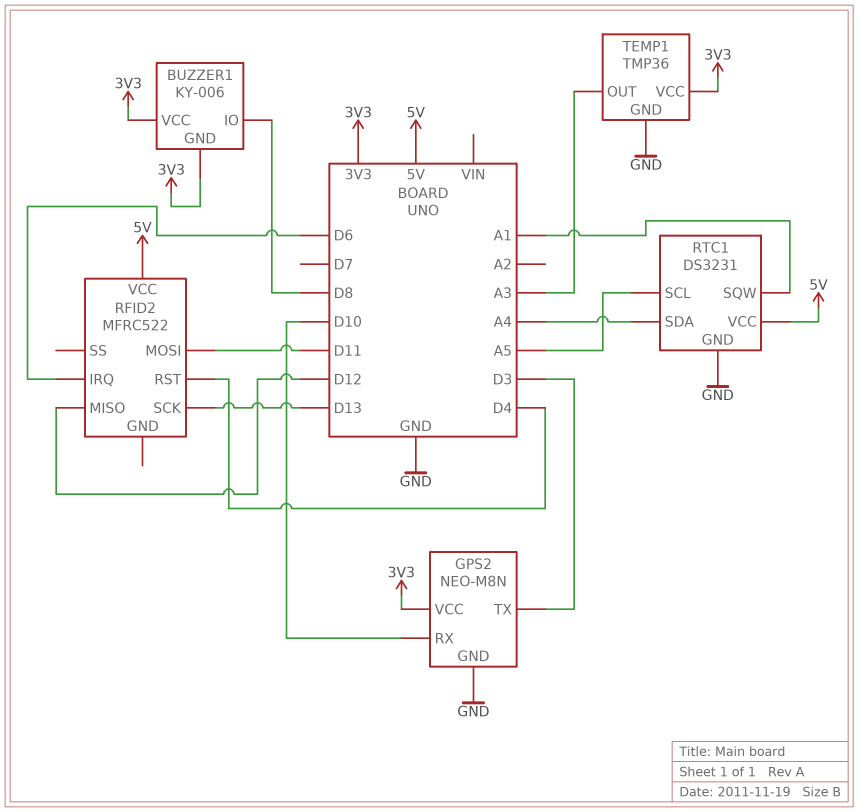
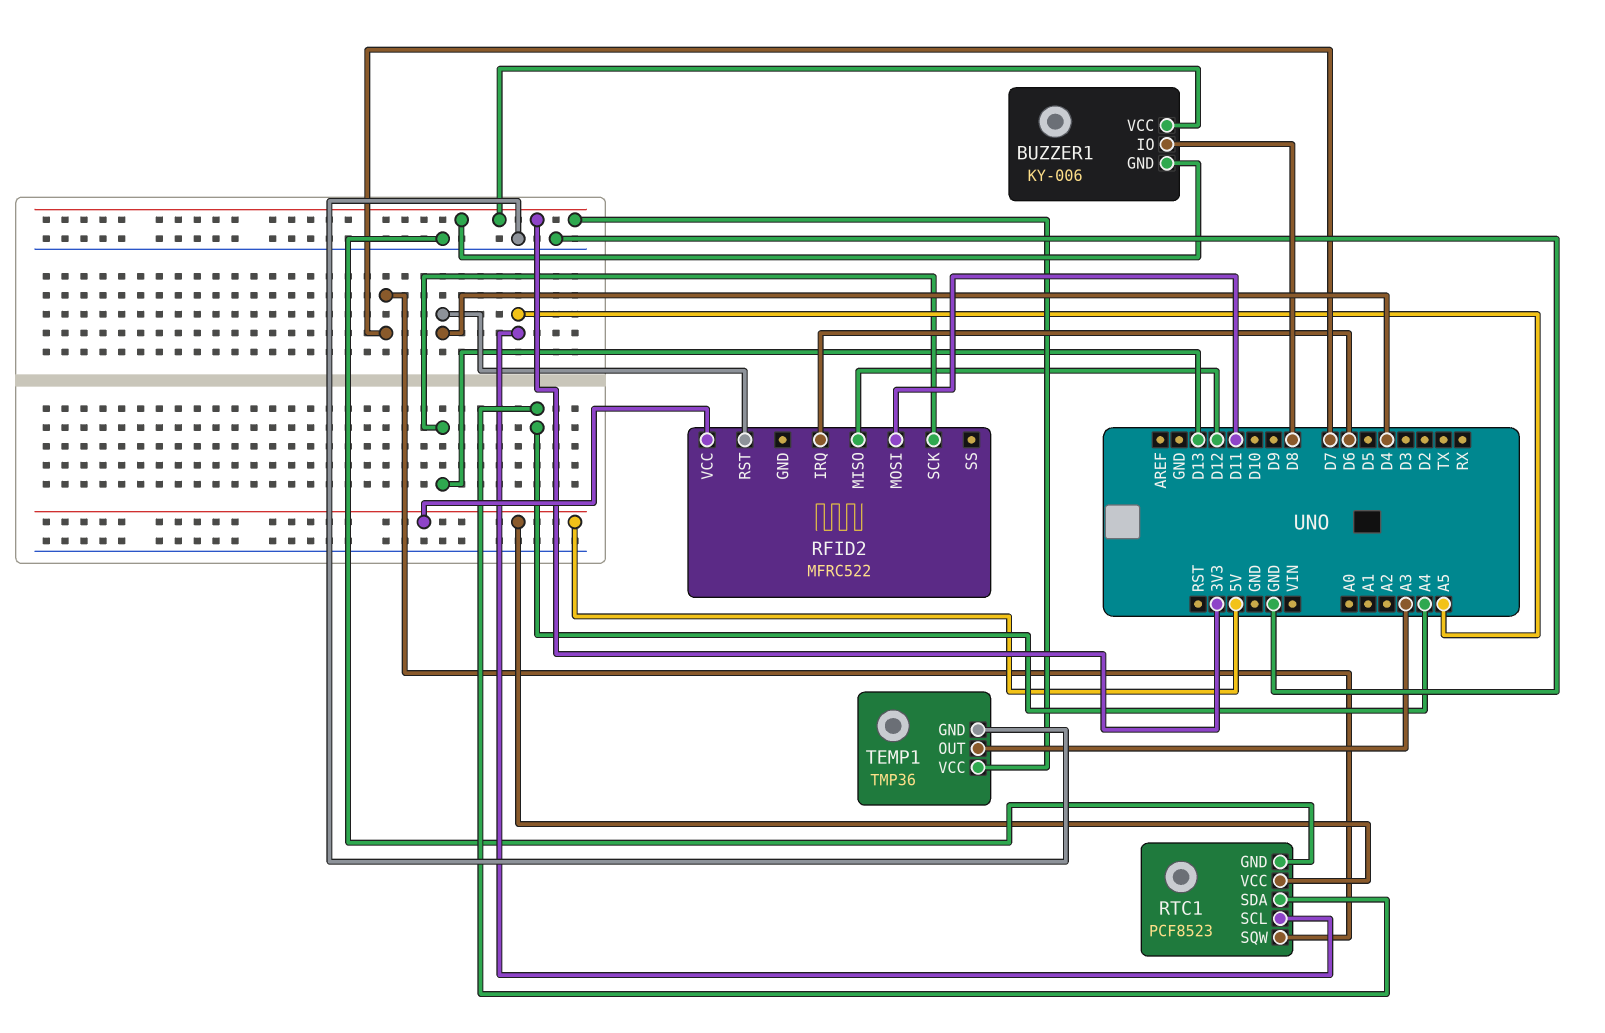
GPS2: NEO-M8N -> none
GPS2 pin GND: GND -> none
GPS2 pin RX: D10 -> none
GPS2 pin TX: D3 -> none
GPS2 pin VCC: 3V3 -> none
RTC1: DS3231 -> PCF8523
RTC1 pin SQW: A1 -> D7

